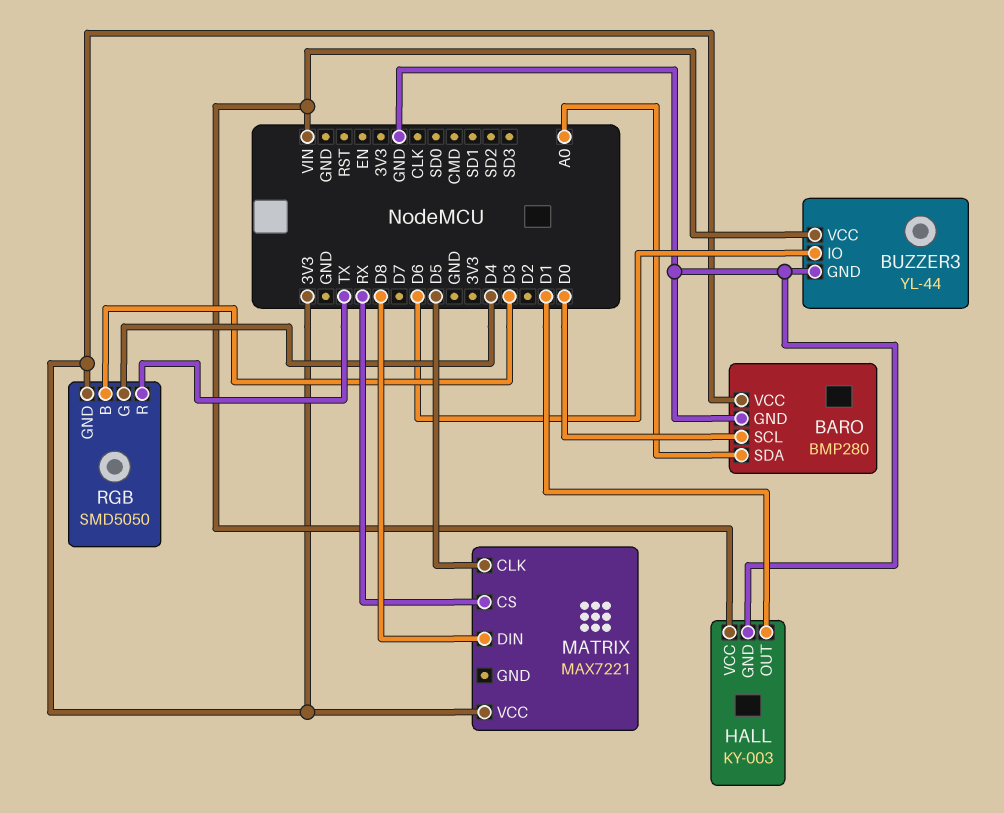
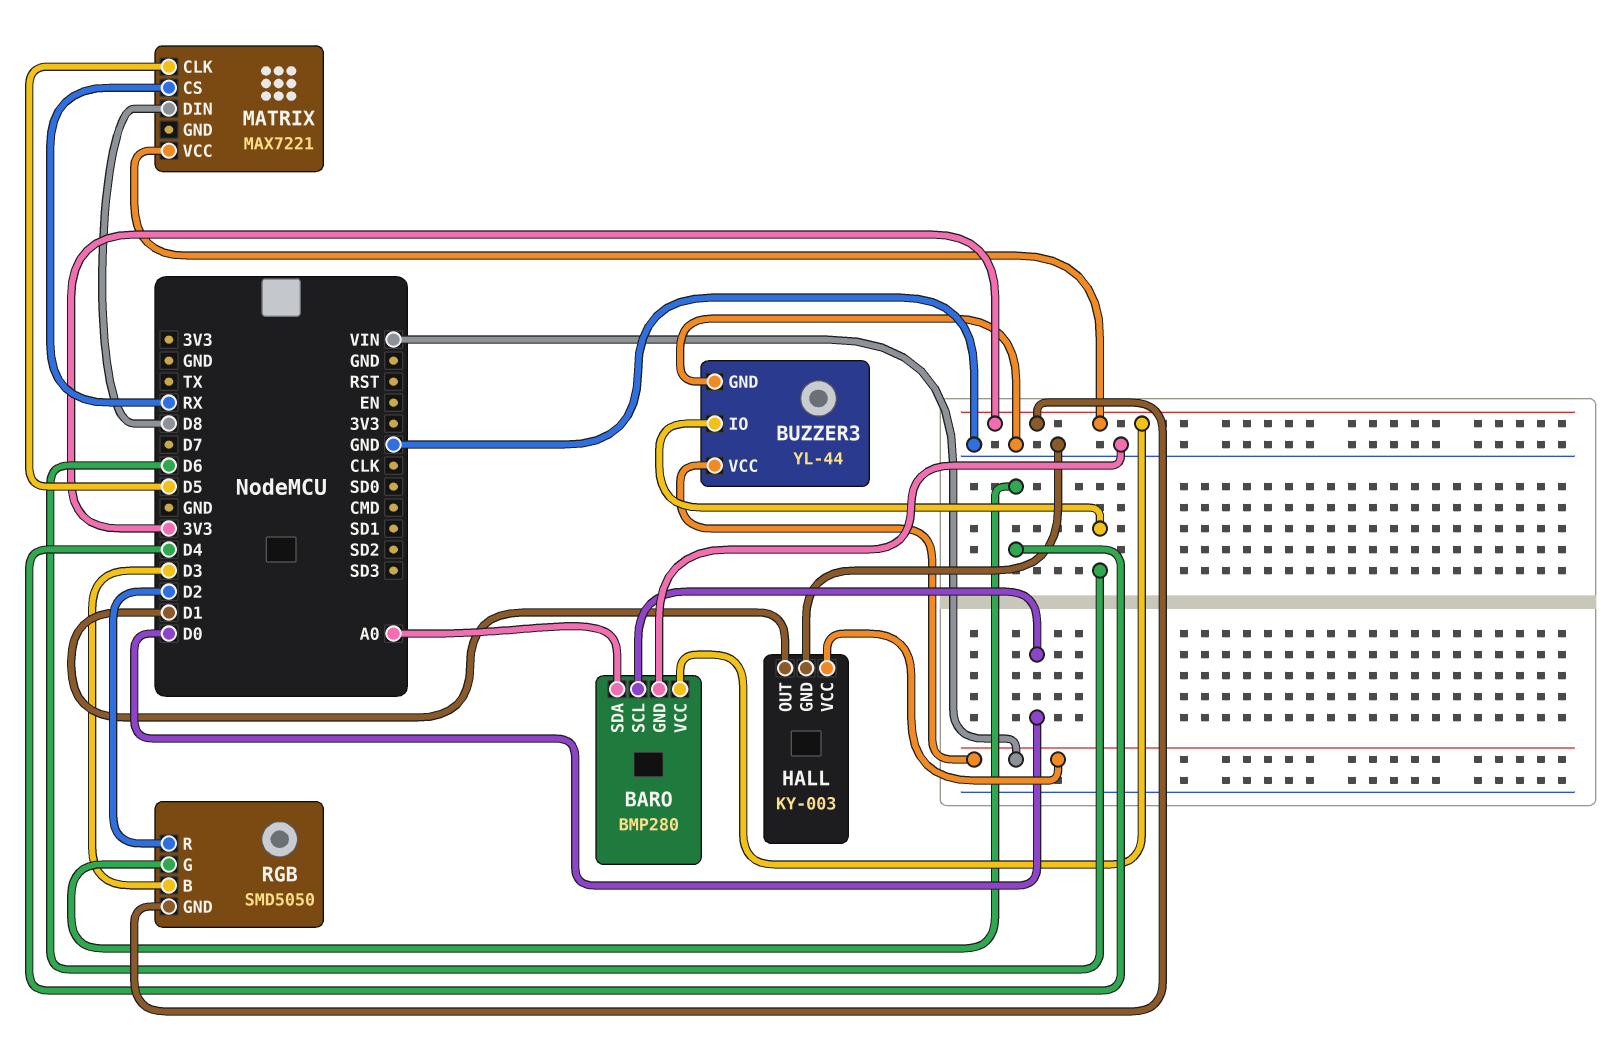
RGB pin R: TX -> D2

